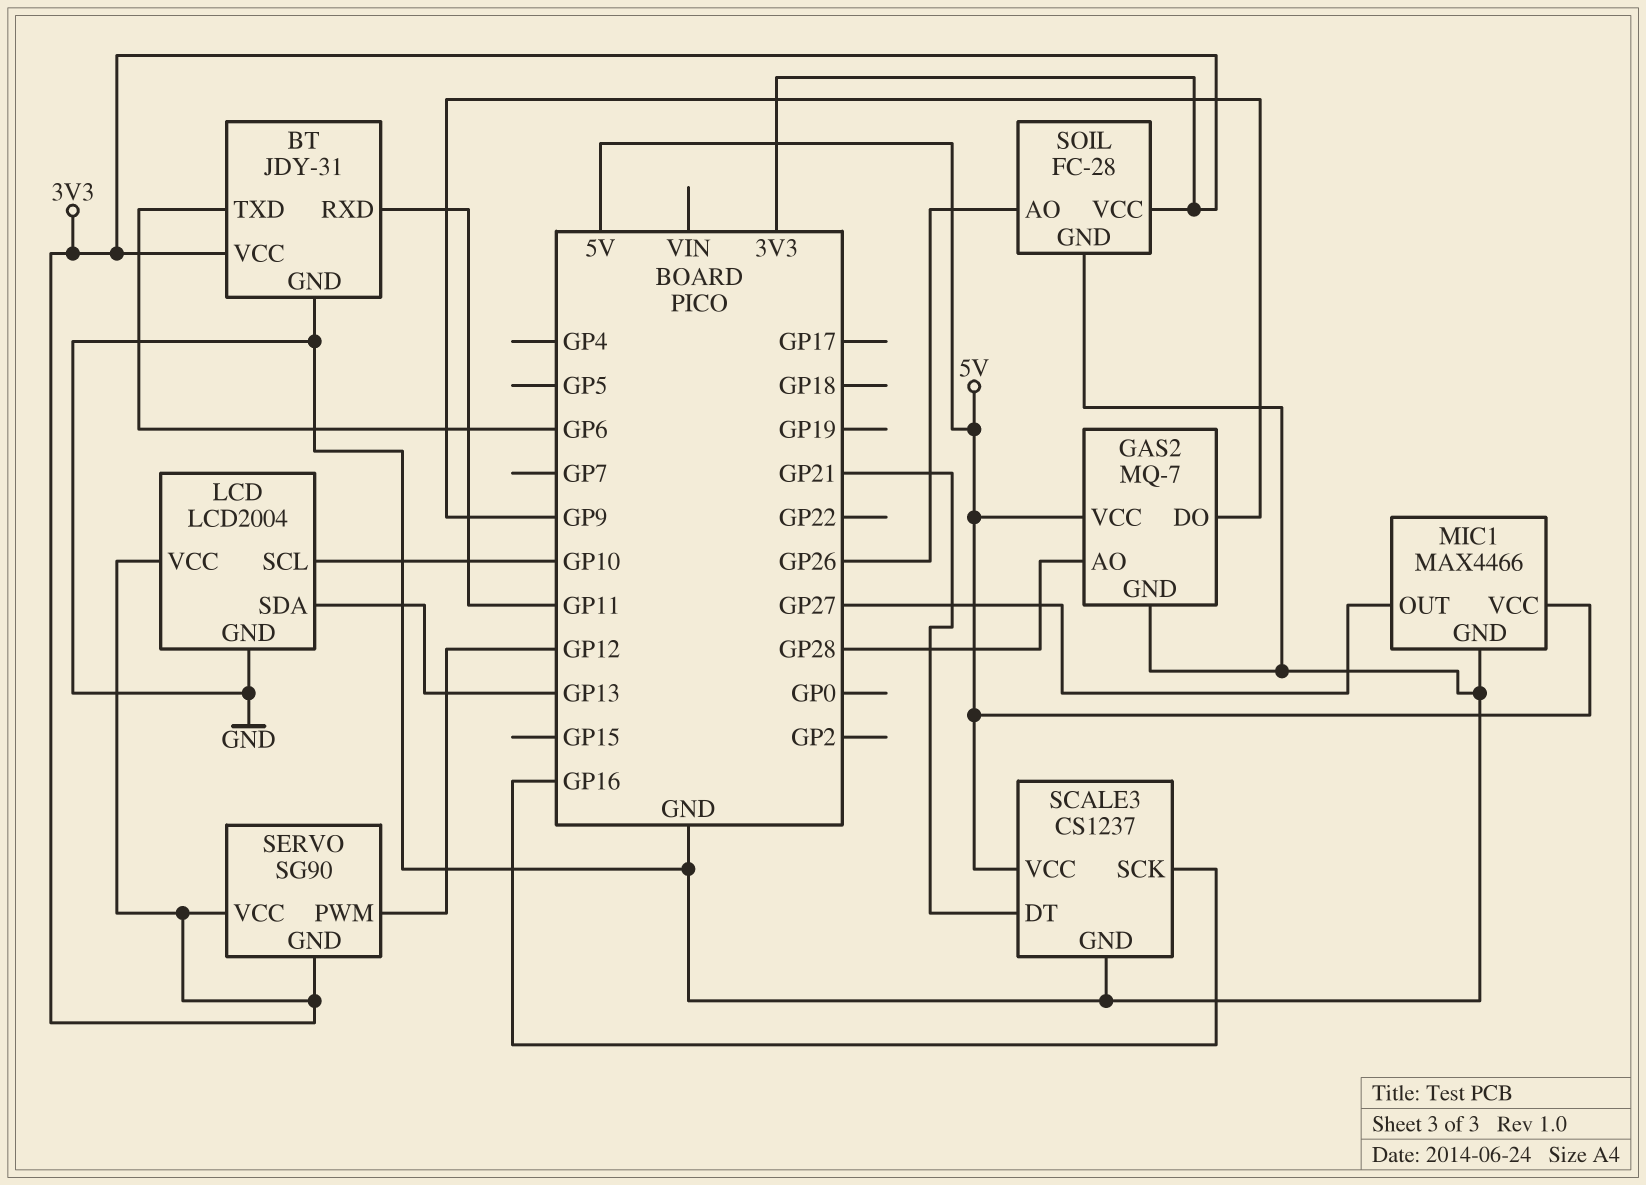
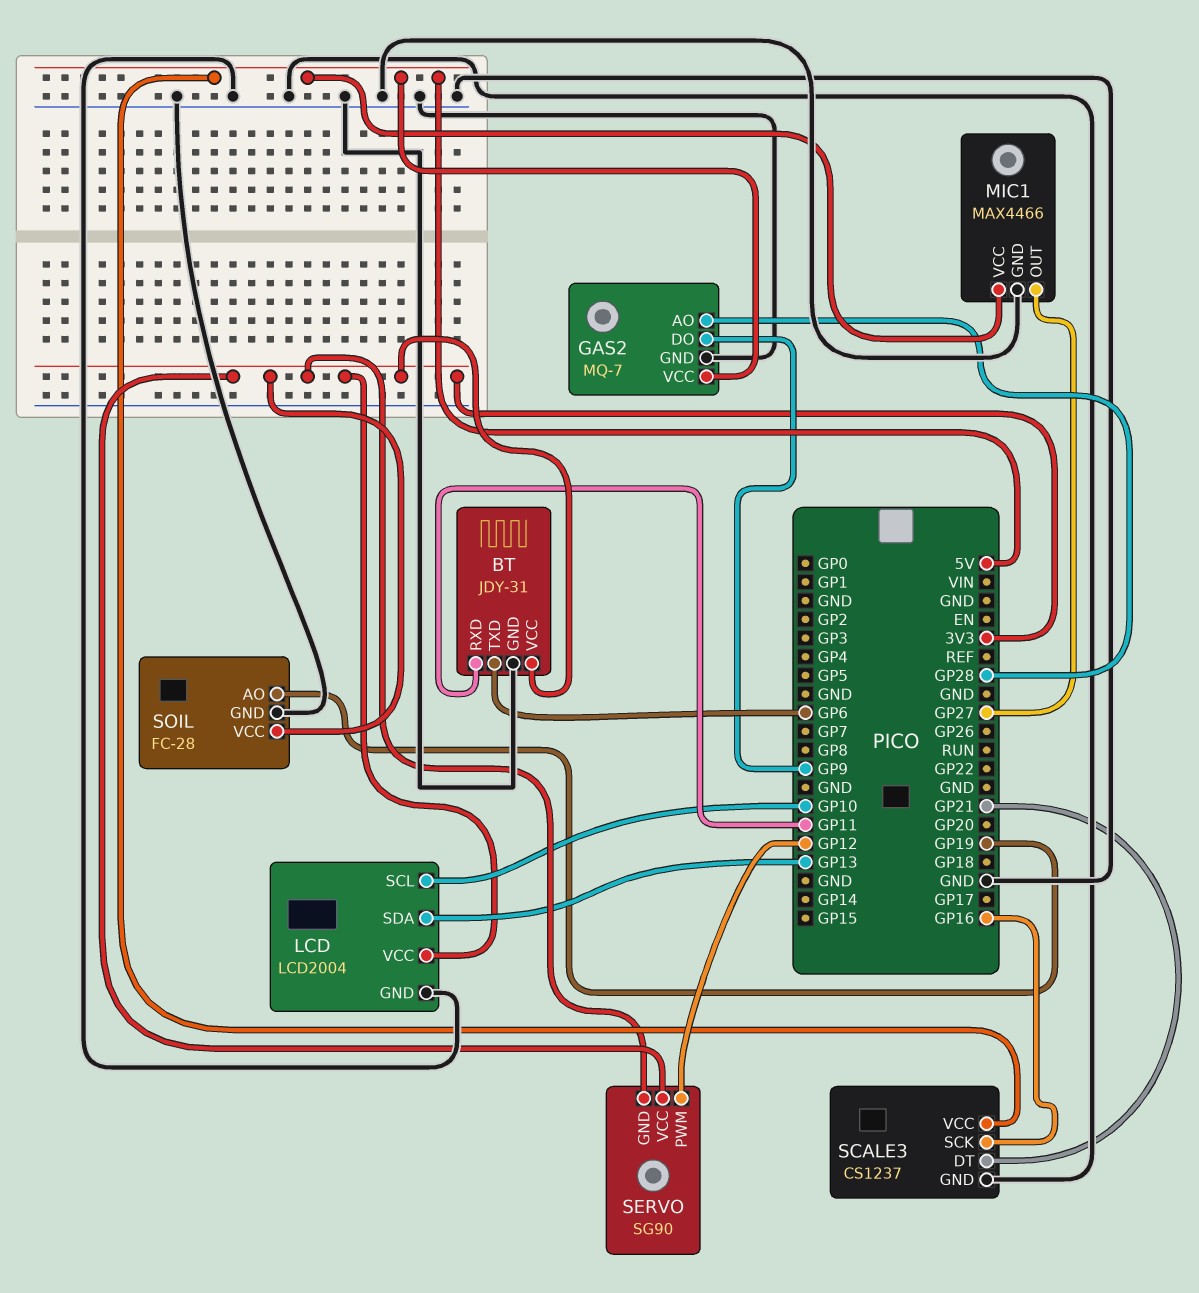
SOIL pin AO: GP26 -> GP19

